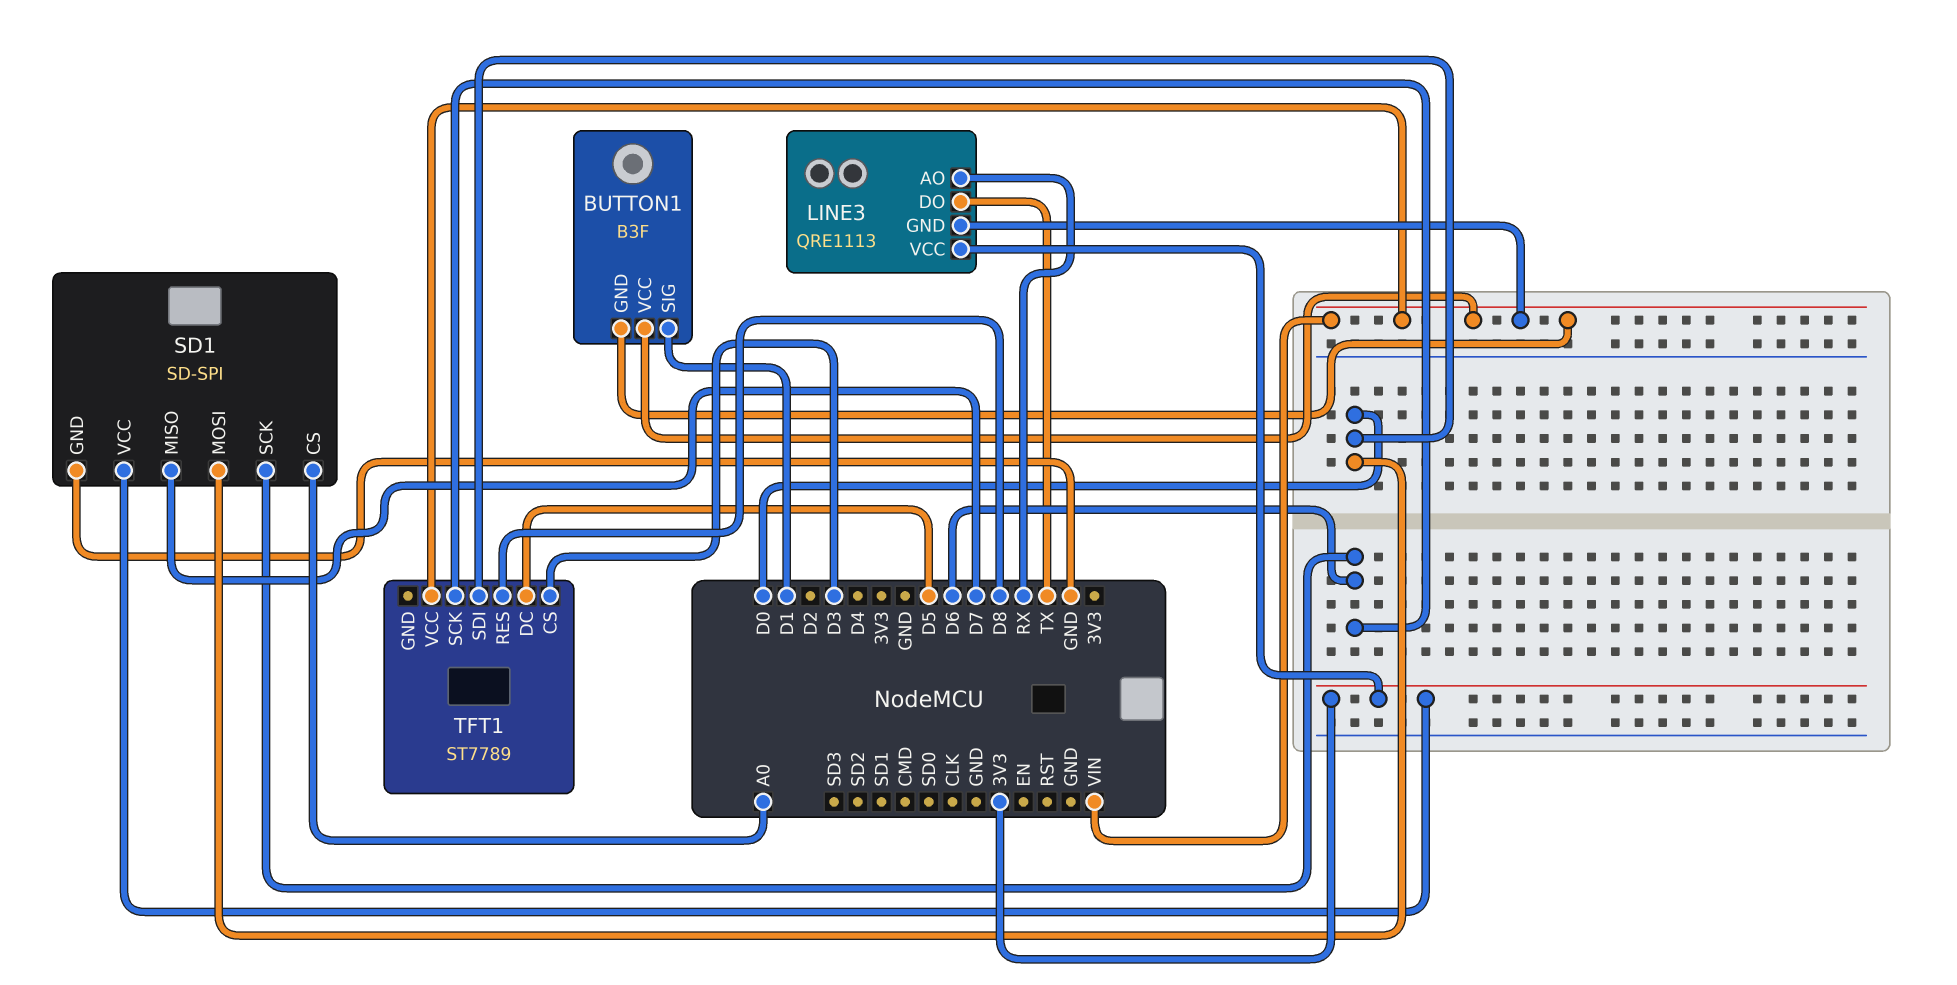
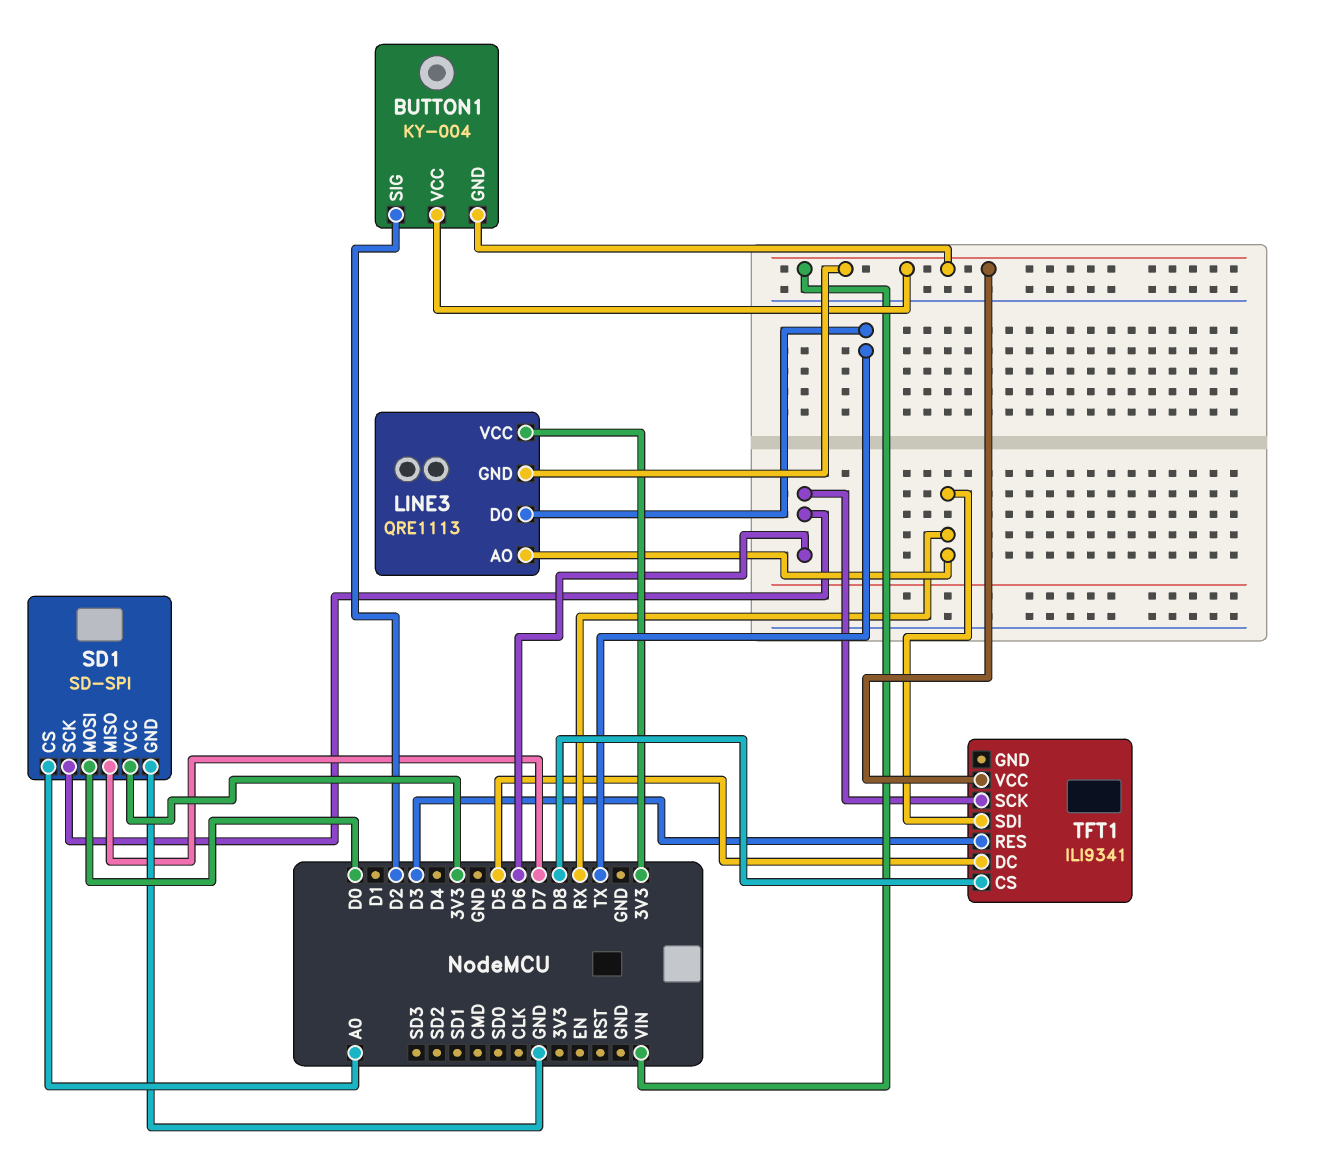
BUTTON1: B3F -> KY-004
BUTTON1 pin SIG: D1 -> D2
TFT1: ST7789 -> ILI9341
TFT1 pin CS: D3 -> D8
TFT1 pin RES: D8 -> D3
TFT1 pin SDI: D0 -> RX

